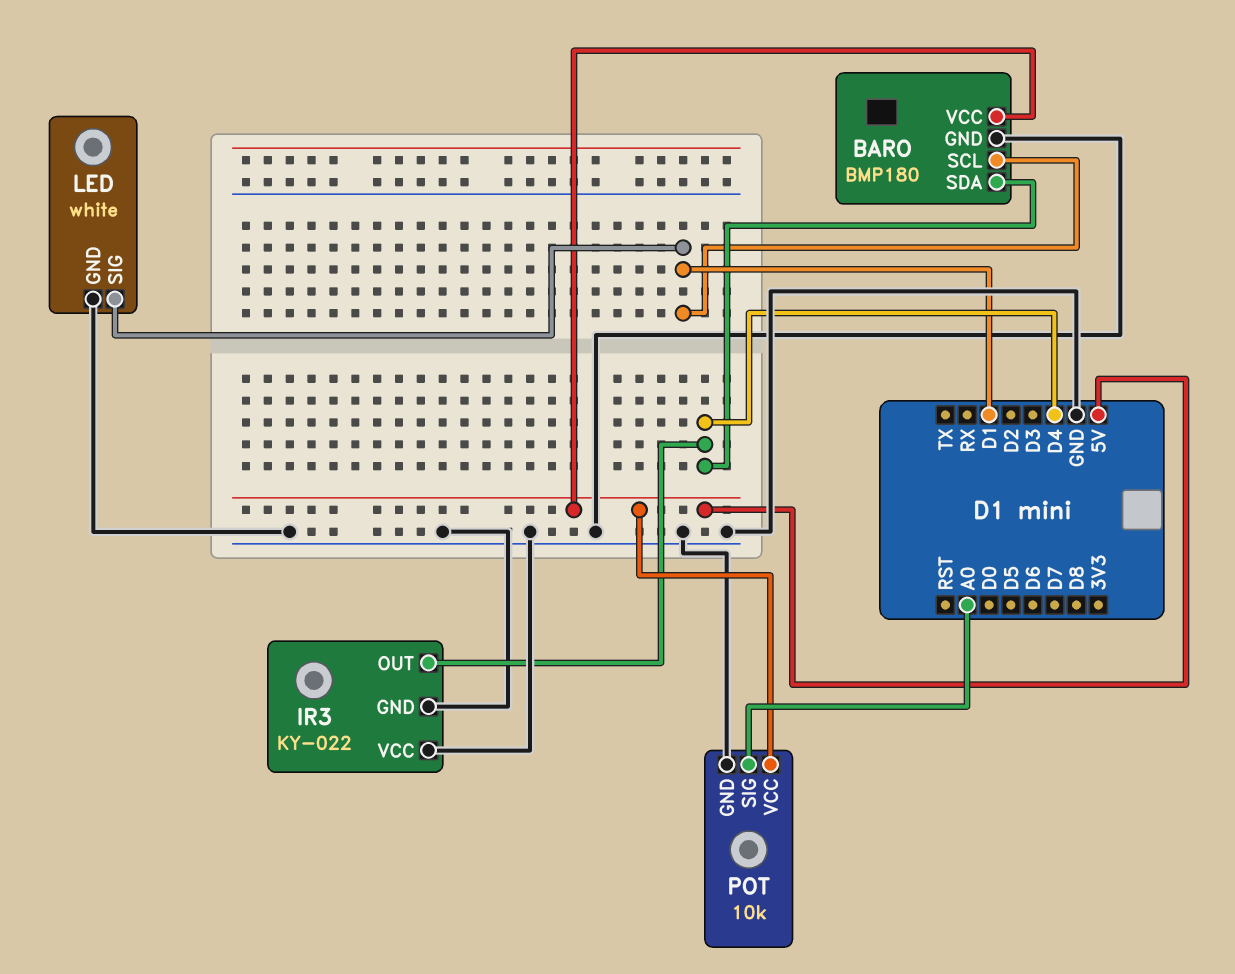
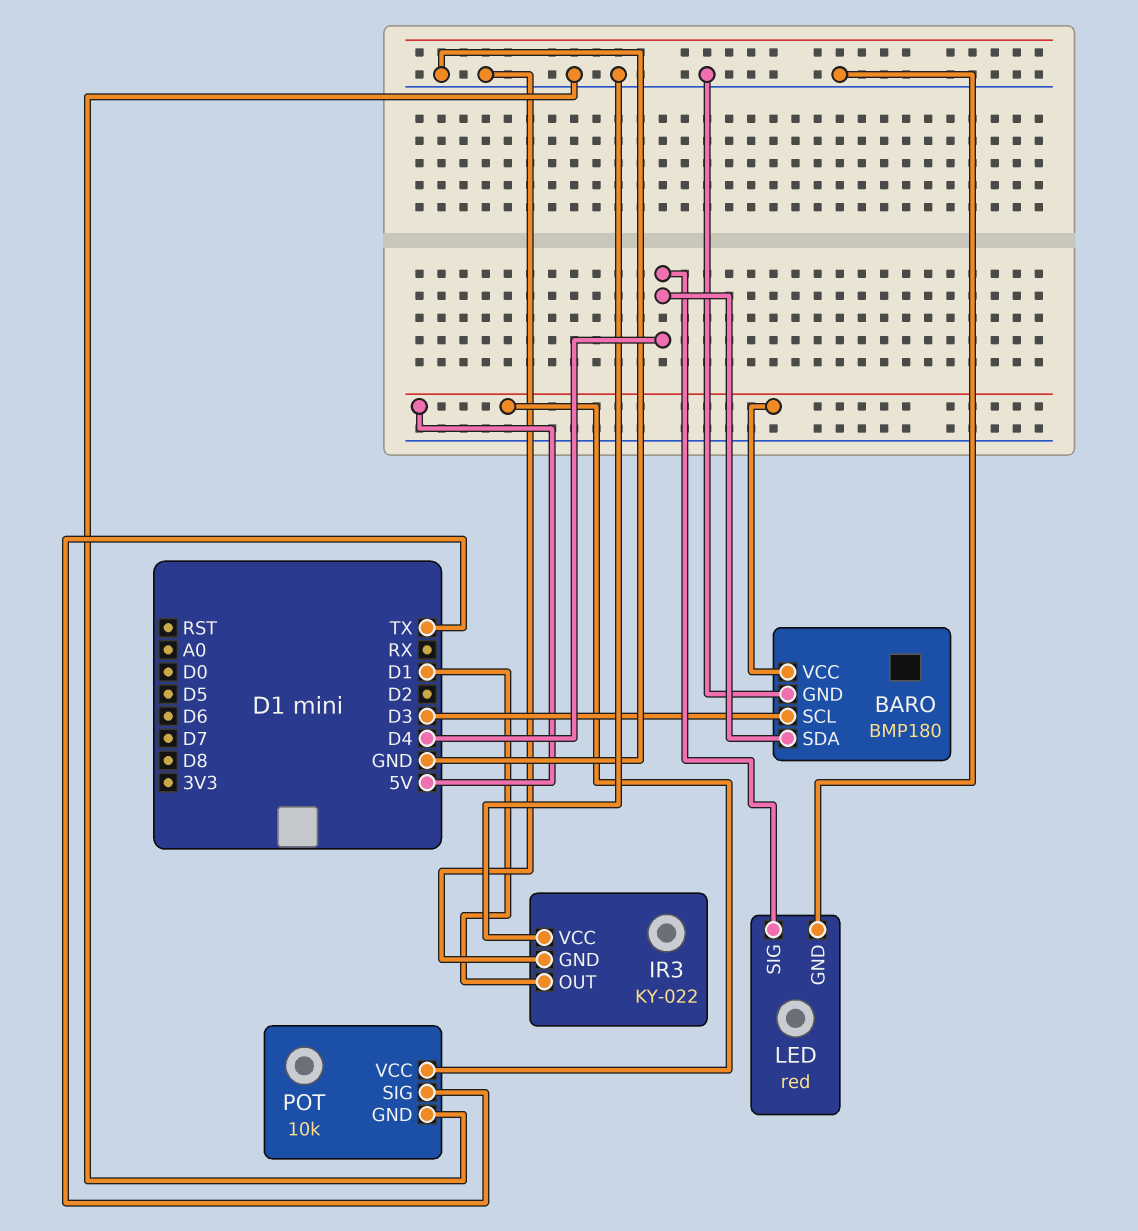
BARO pin SCL: D1 -> D3
IR3 pin OUT: D4 -> D1
LED: white -> red
LED pin SIG: D1 -> D4
POT pin SIG: A0 -> TX

